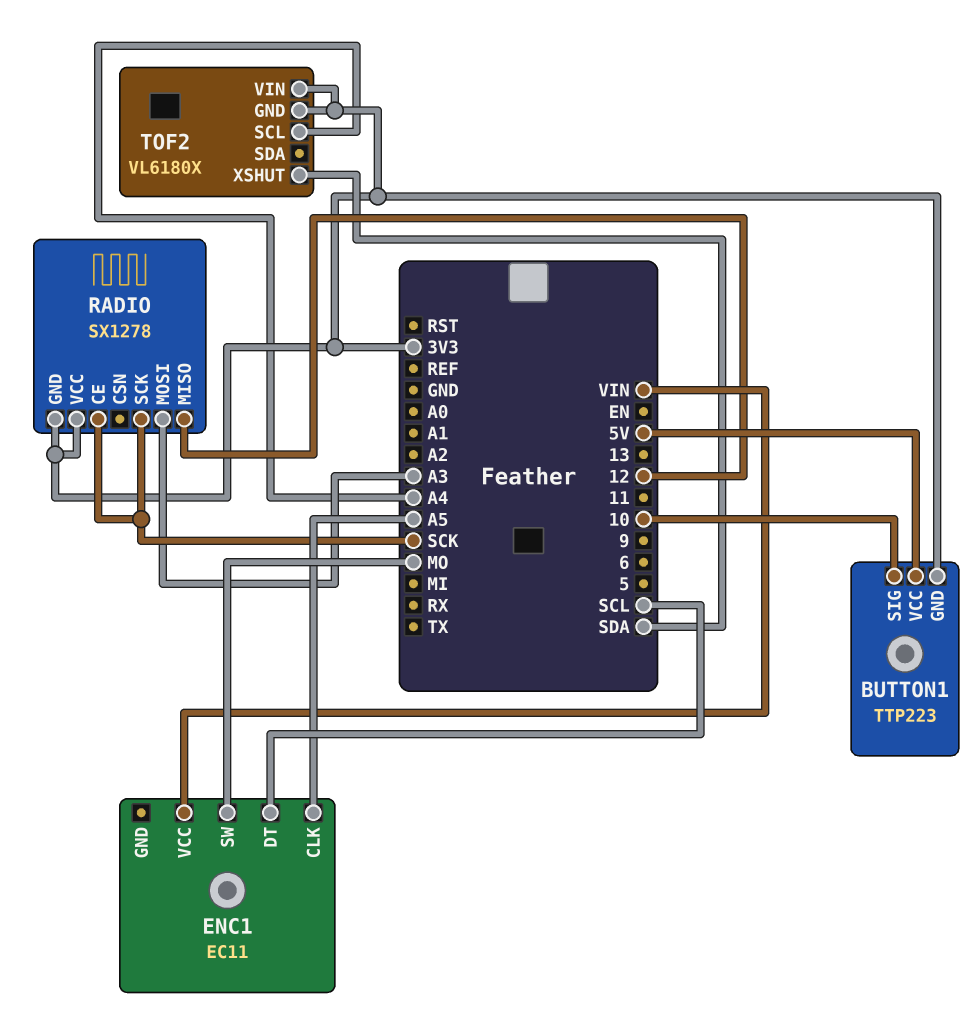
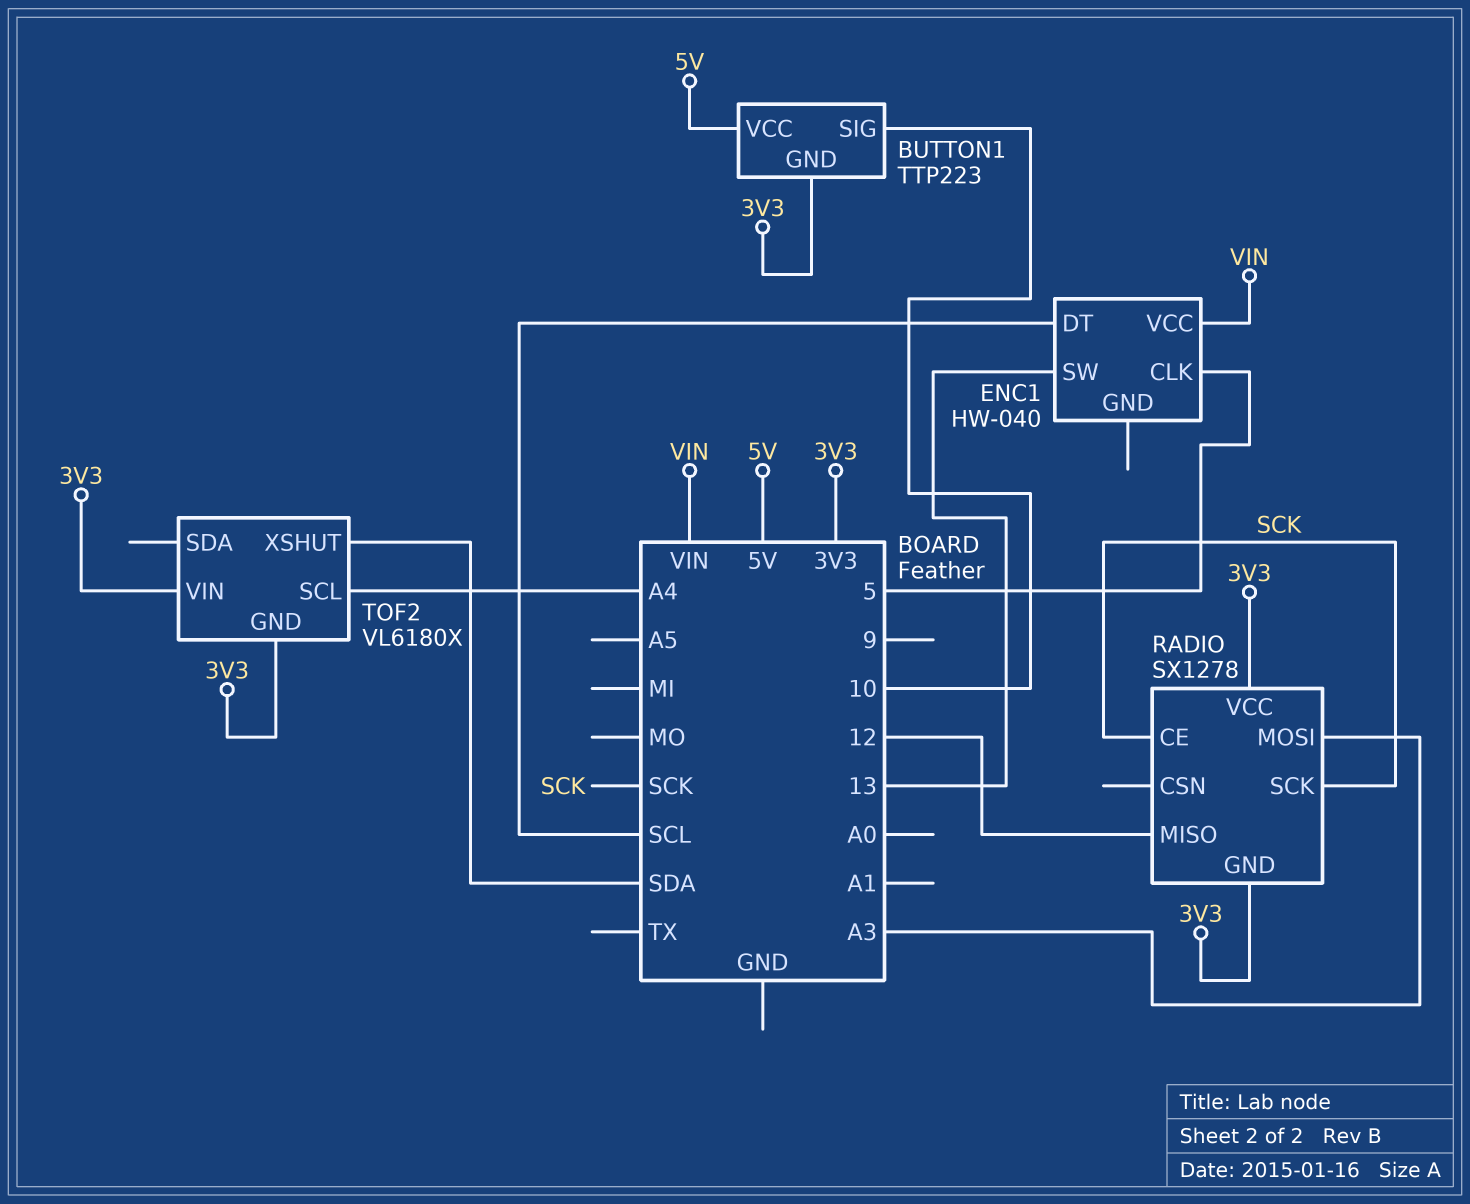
ENC1: EC11 -> HW-040
ENC1 pin CLK: A5 -> 5
ENC1 pin SW: MO -> 13

